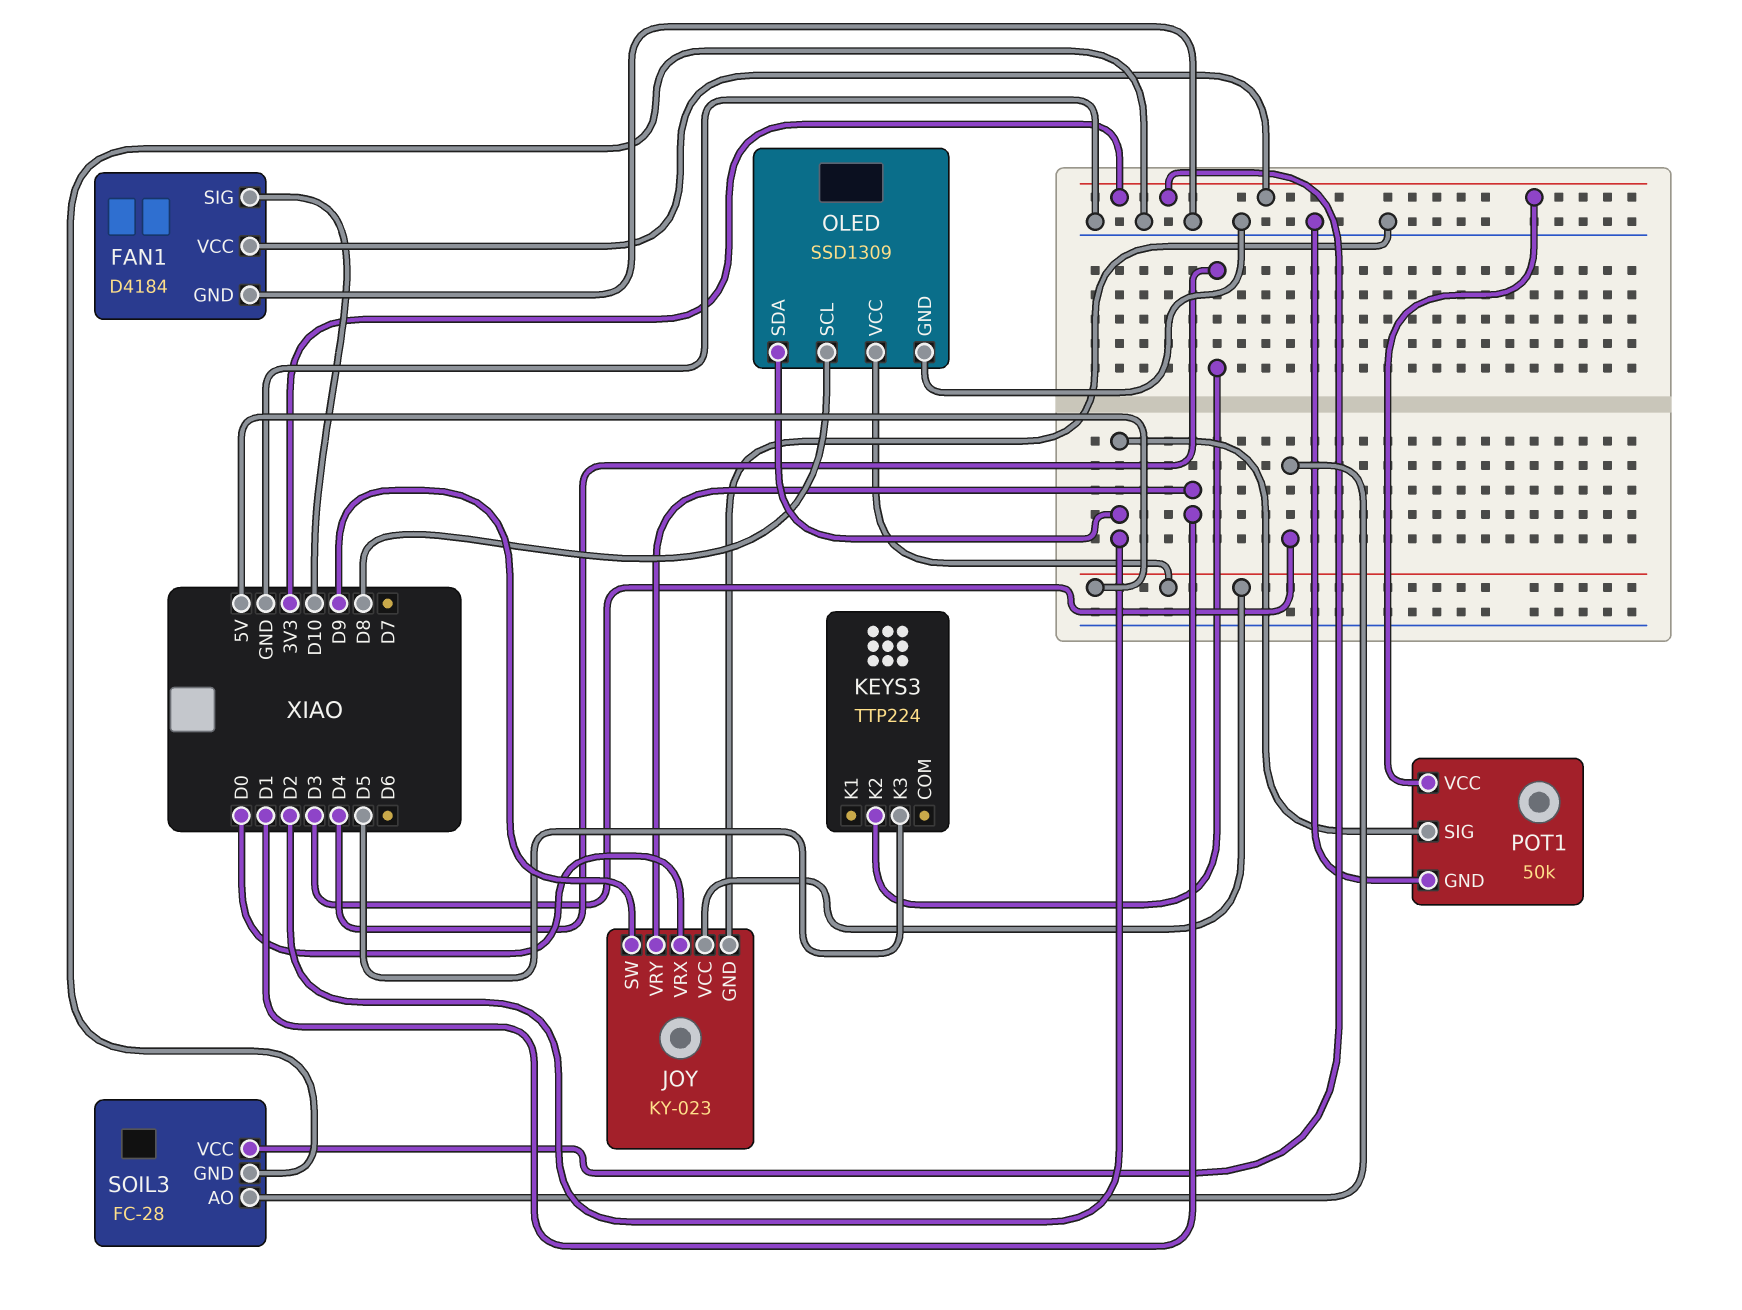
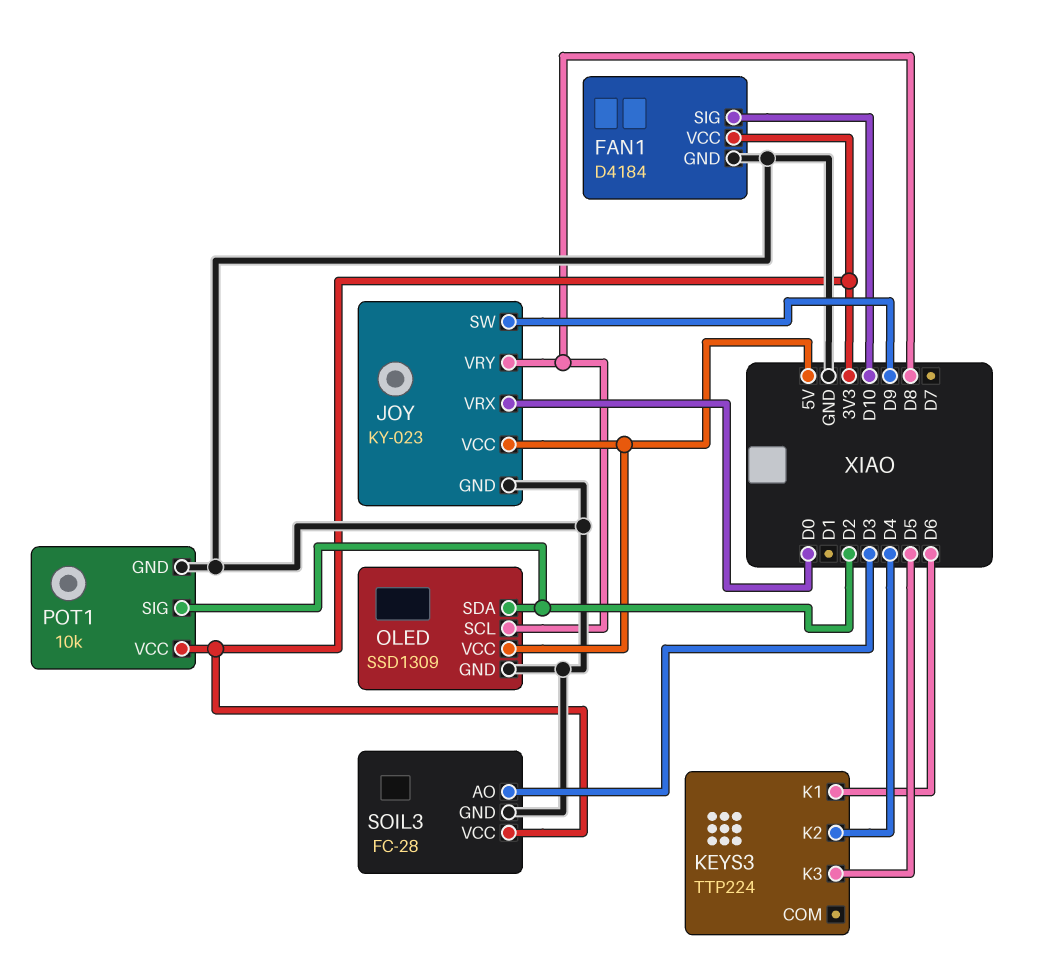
JOY pin VRY: D1 -> D8
KEYS3 pin K1: none -> D6
POT1: 50k -> 10k

